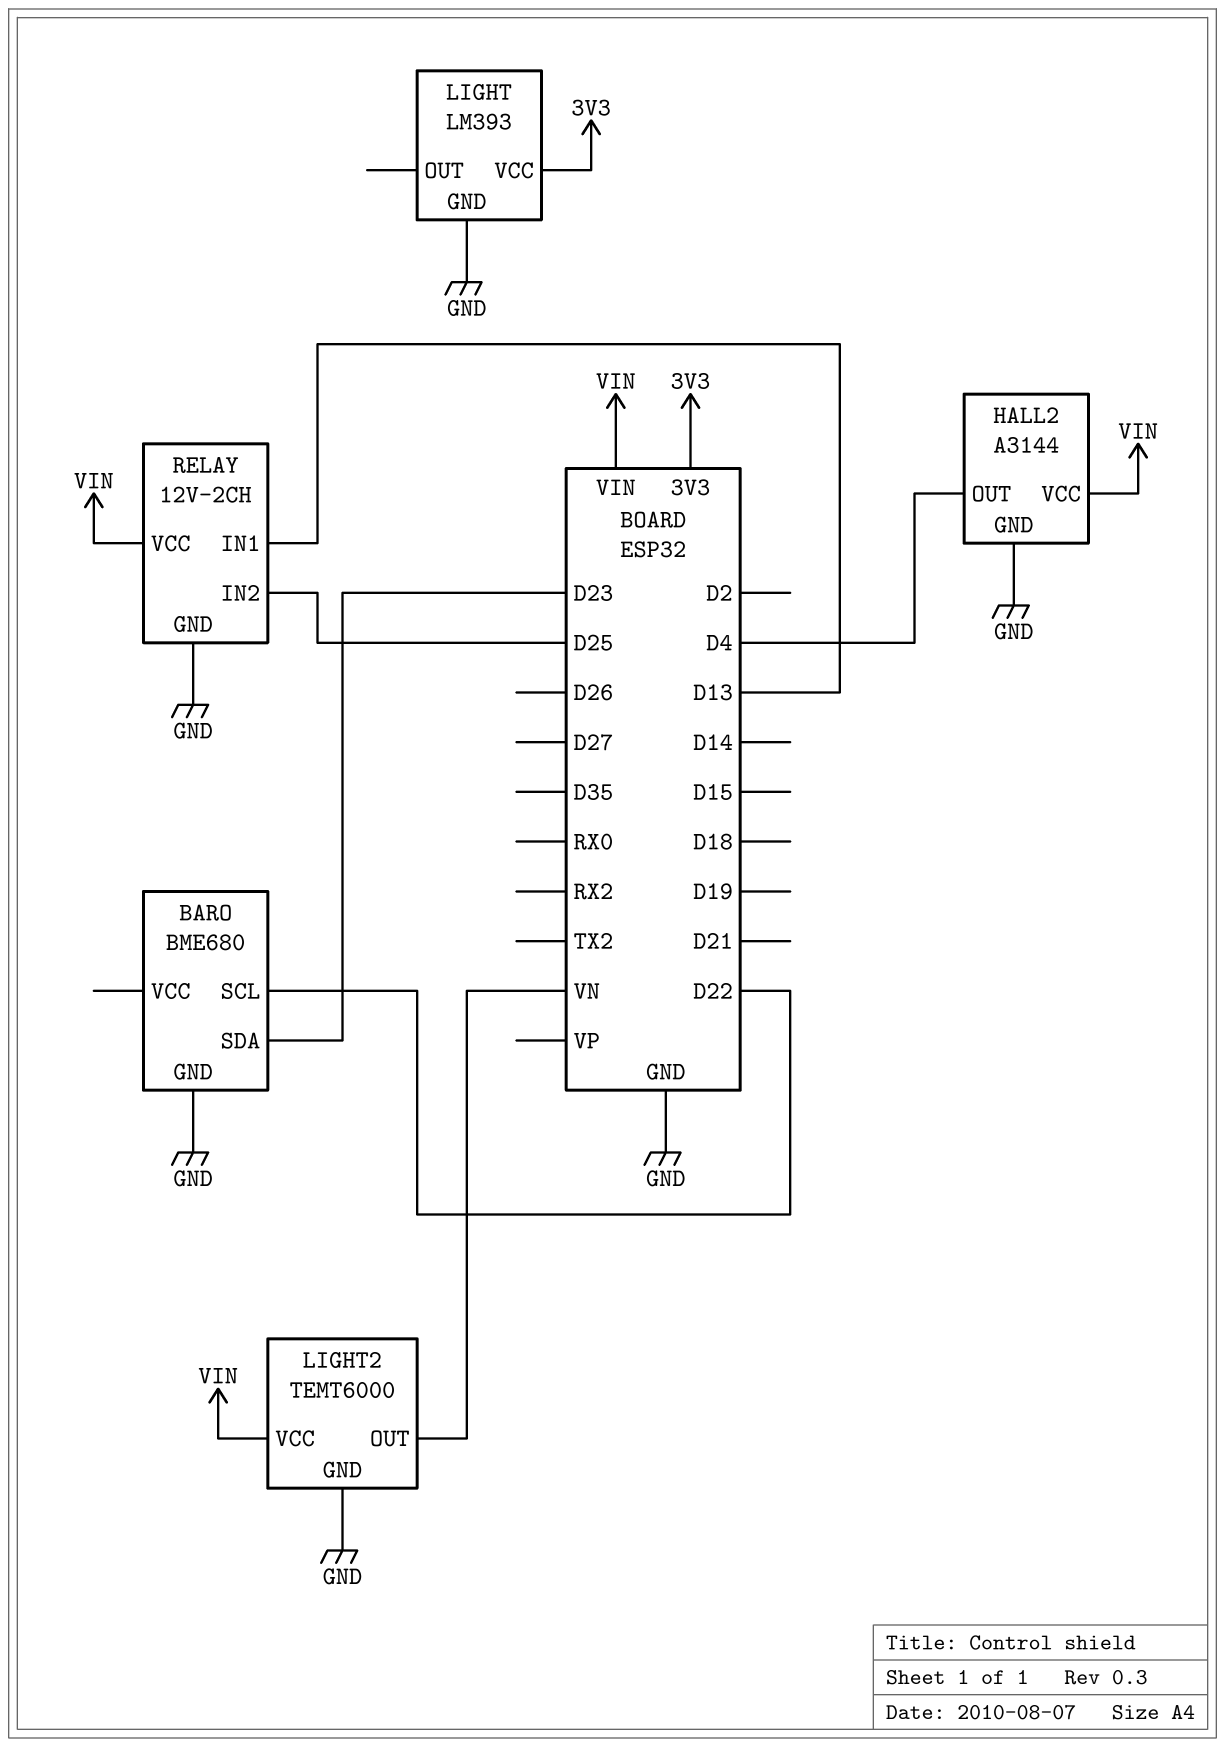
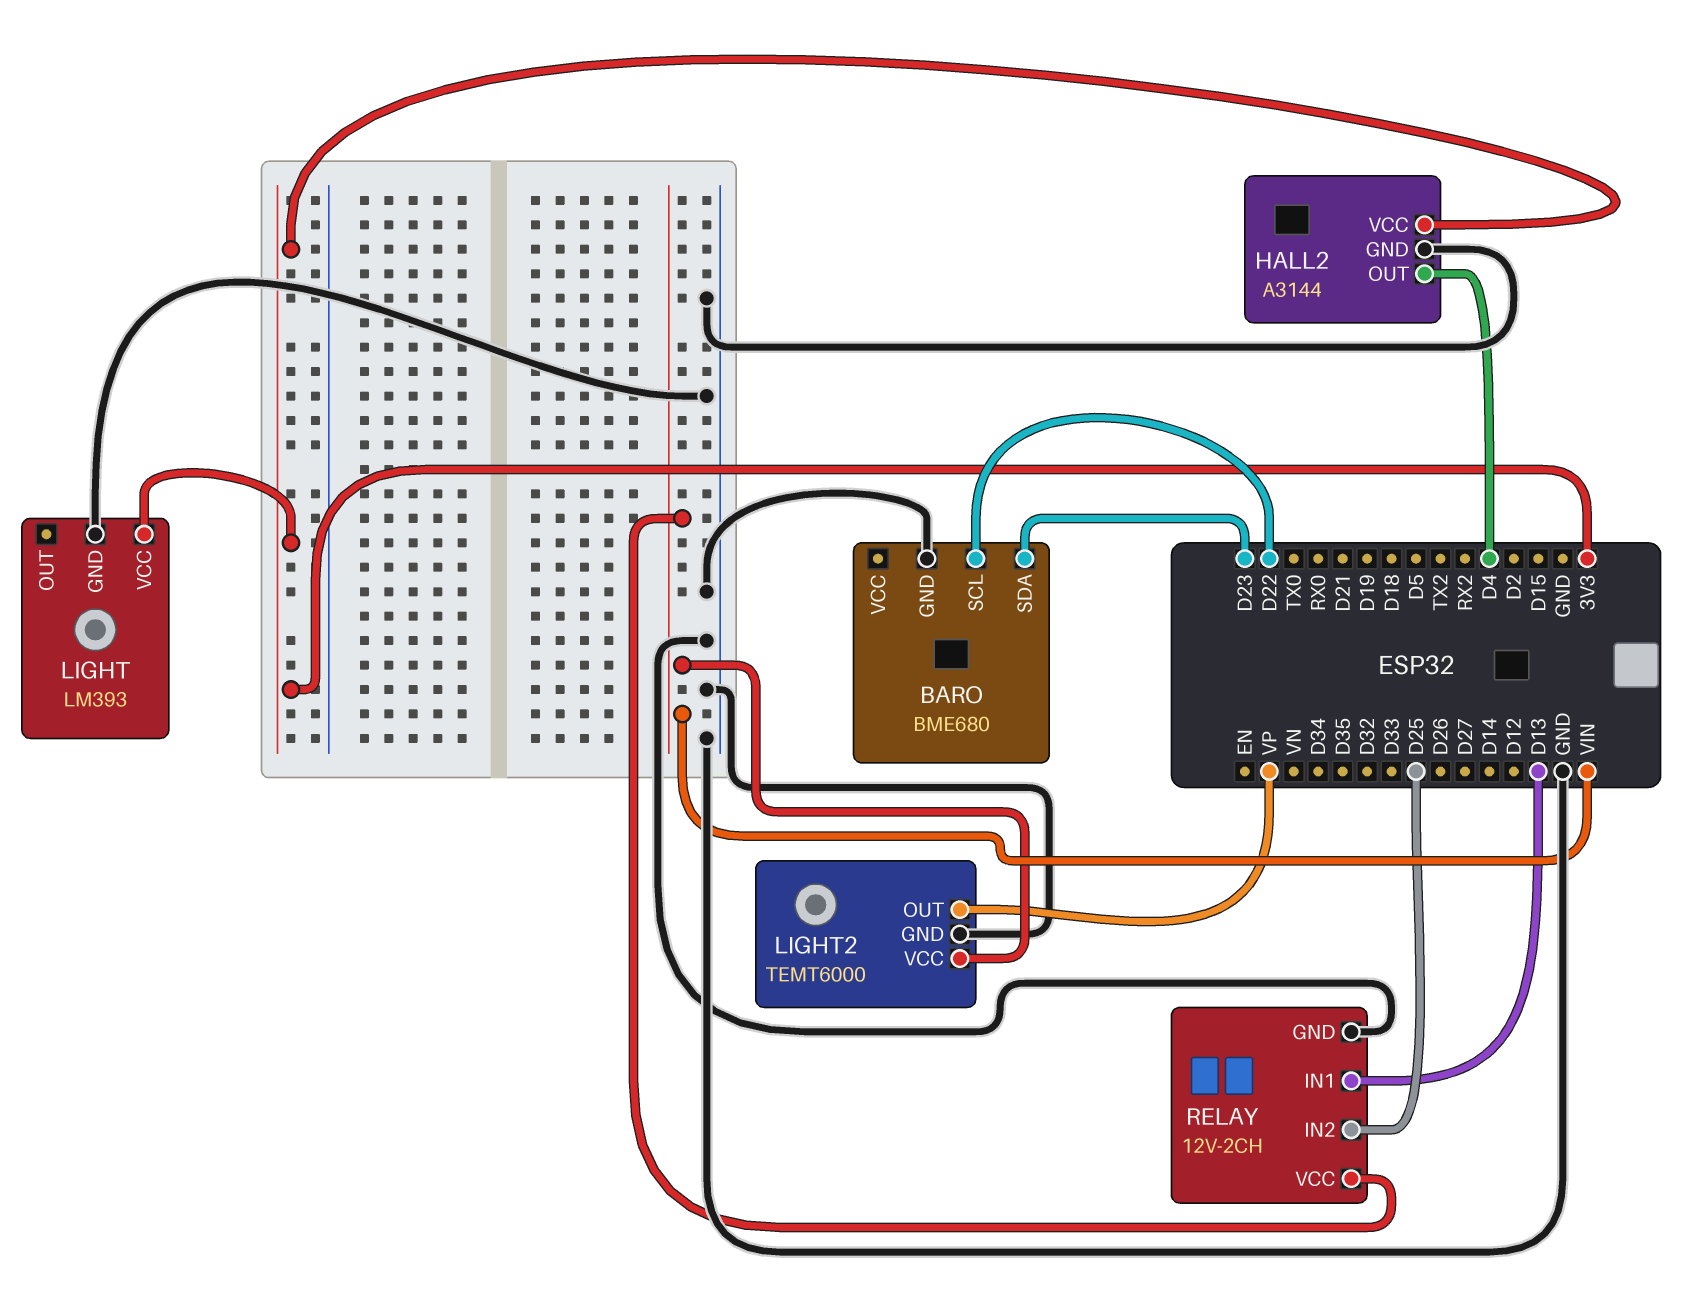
HALL2 pin VCC: VIN -> 3V3
LIGHT2 pin OUT: VN -> VP

